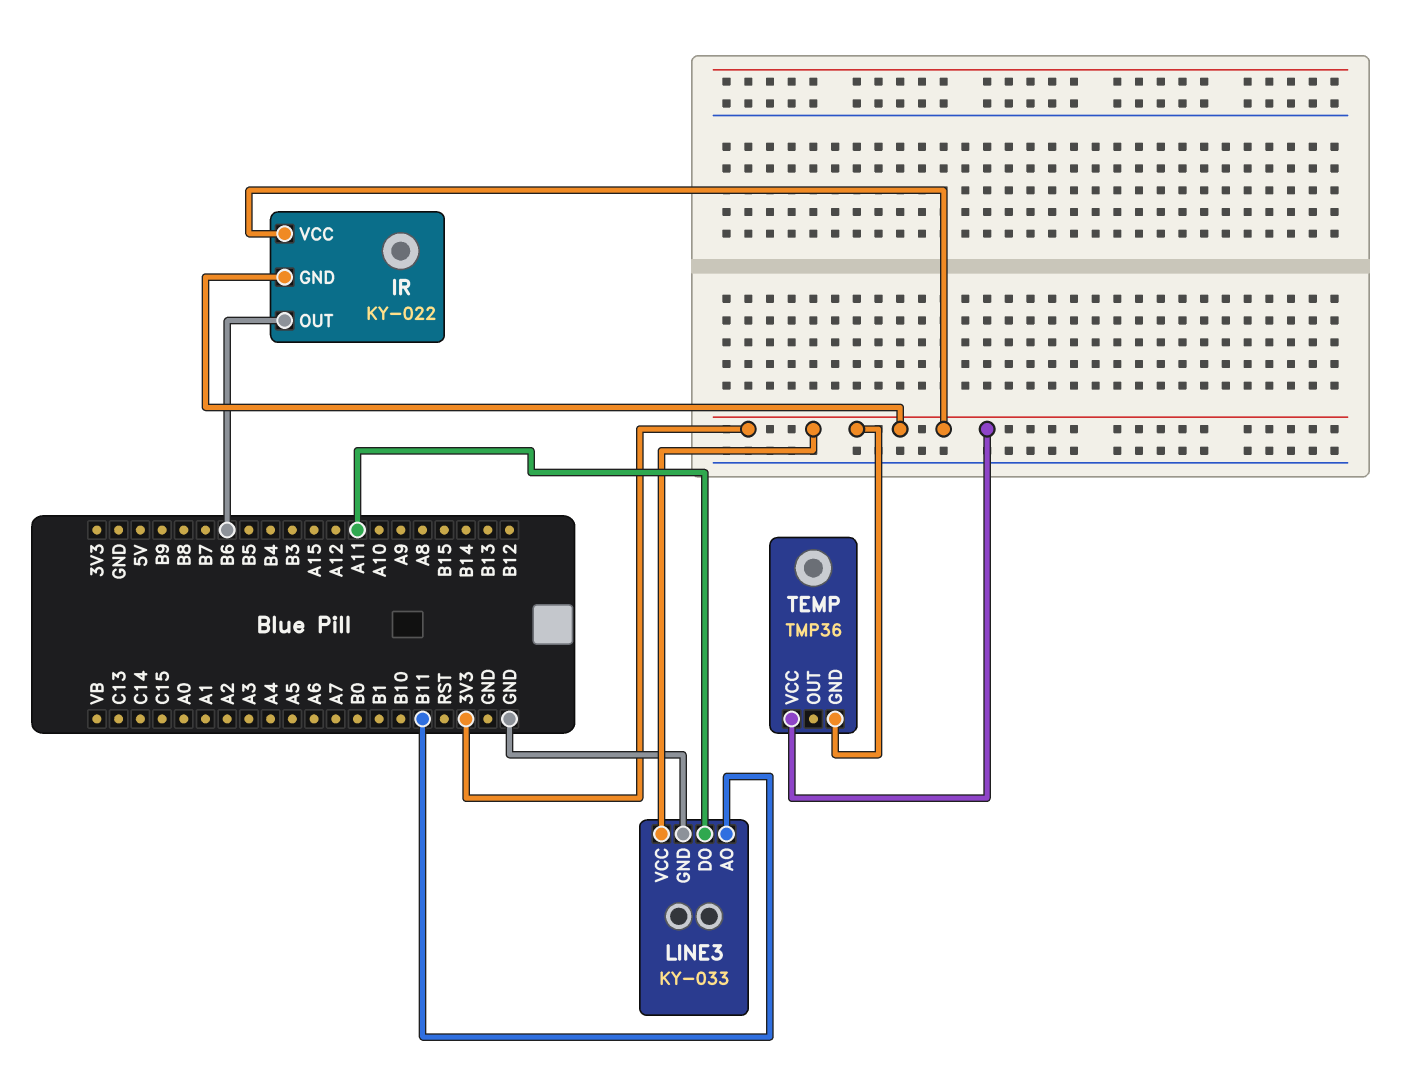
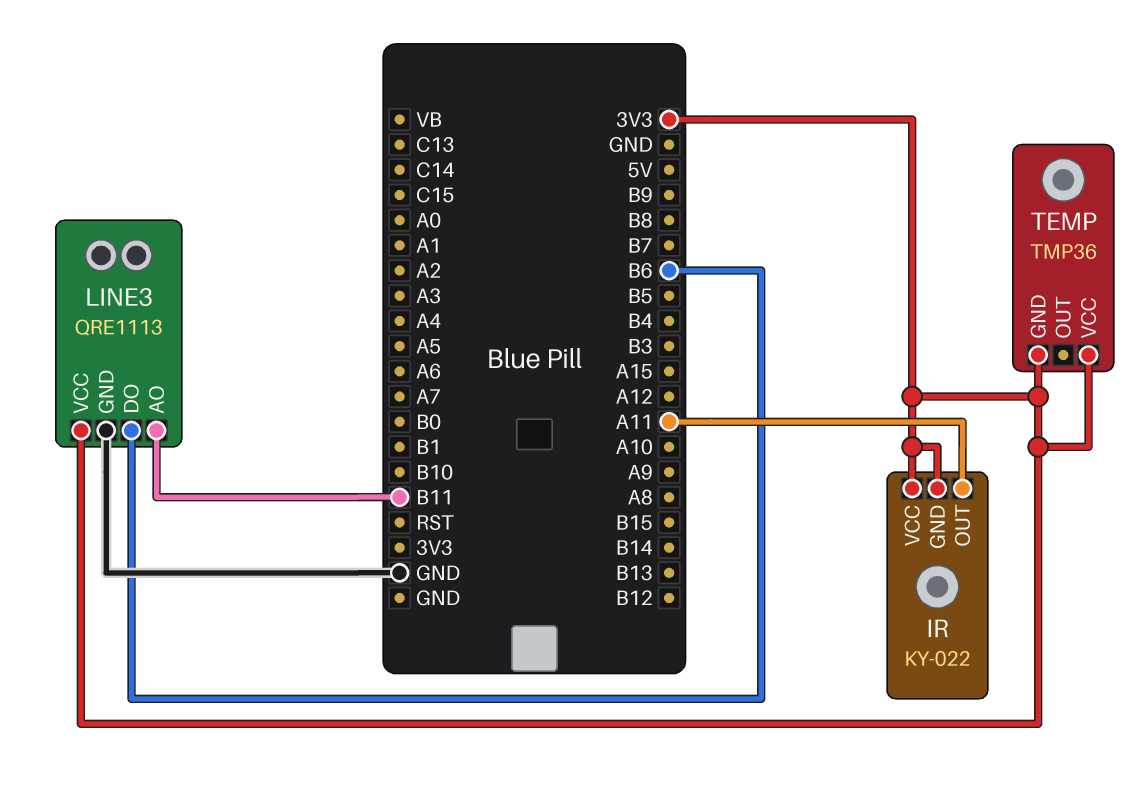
IR pin OUT: B6 -> A11
LINE3: KY-033 -> QRE1113
LINE3 pin DO: A11 -> B6

